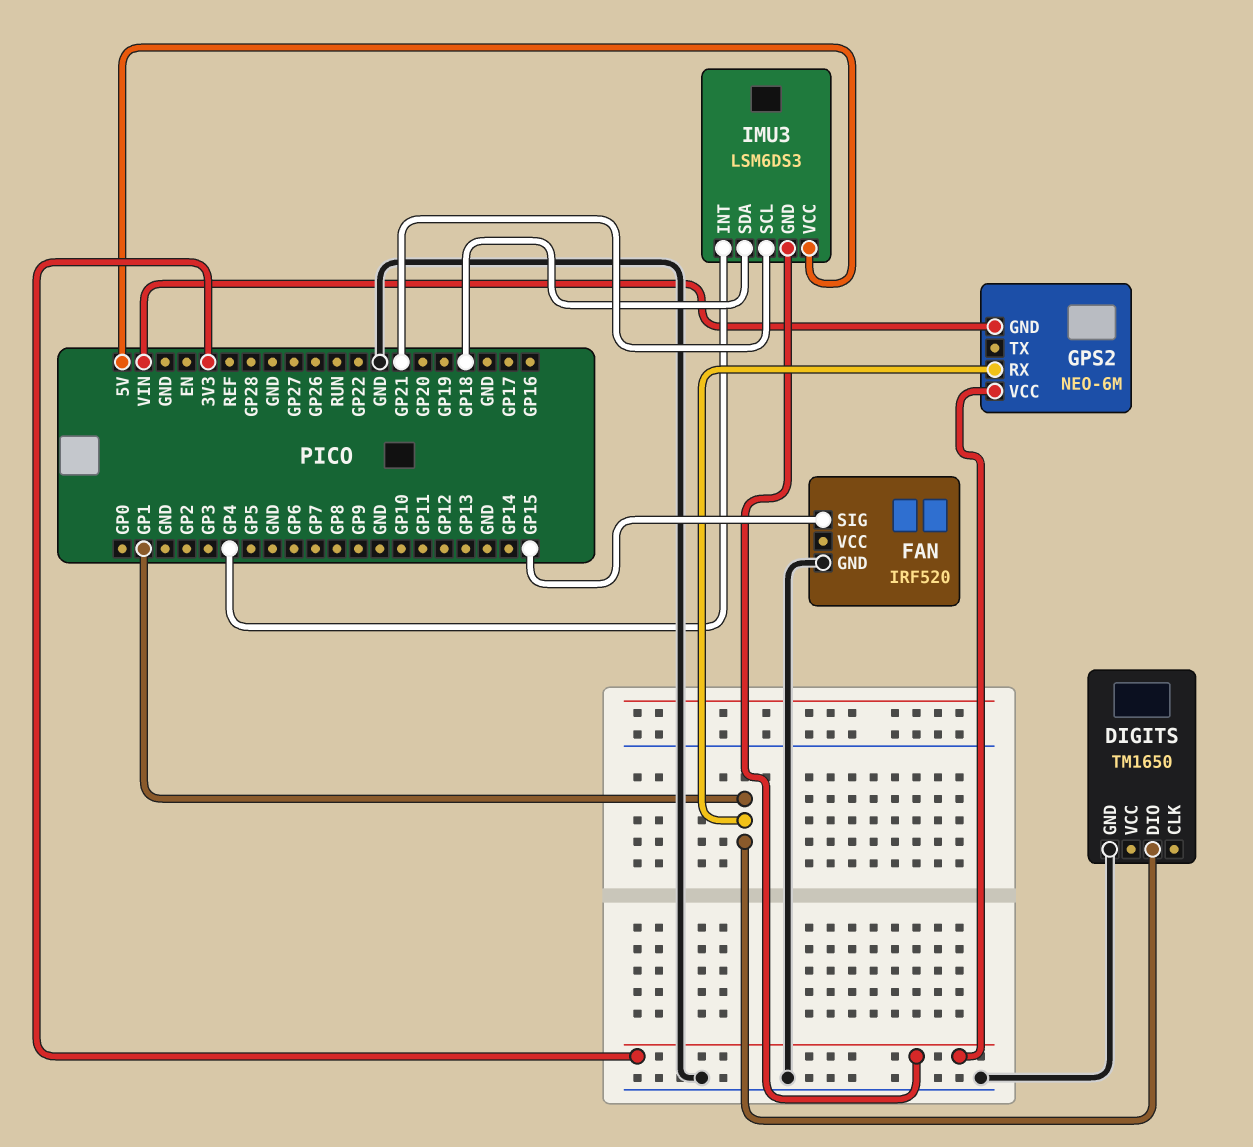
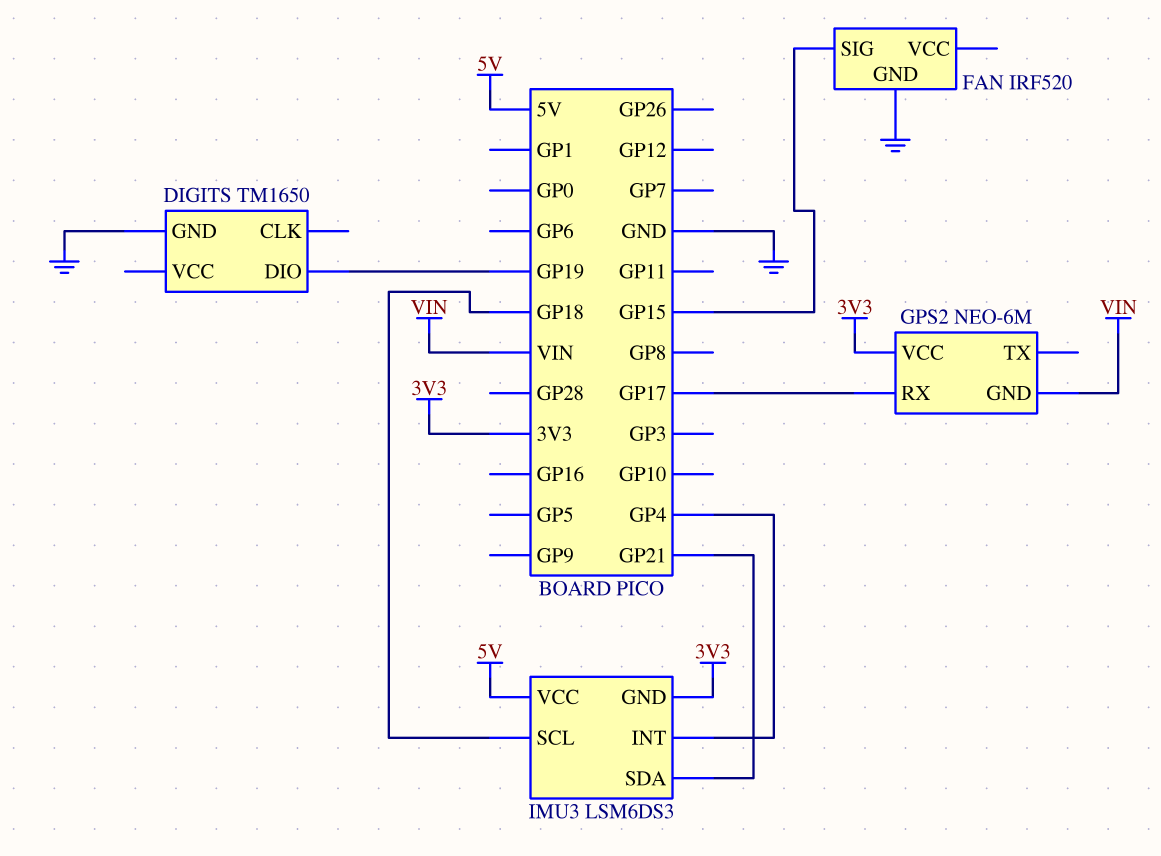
DIGITS pin DIO: GP1 -> GP19
GPS2 pin RX: GP1 -> GP17
IMU3 pin SCL: GP21 -> GP18
IMU3 pin SDA: GP18 -> GP21

